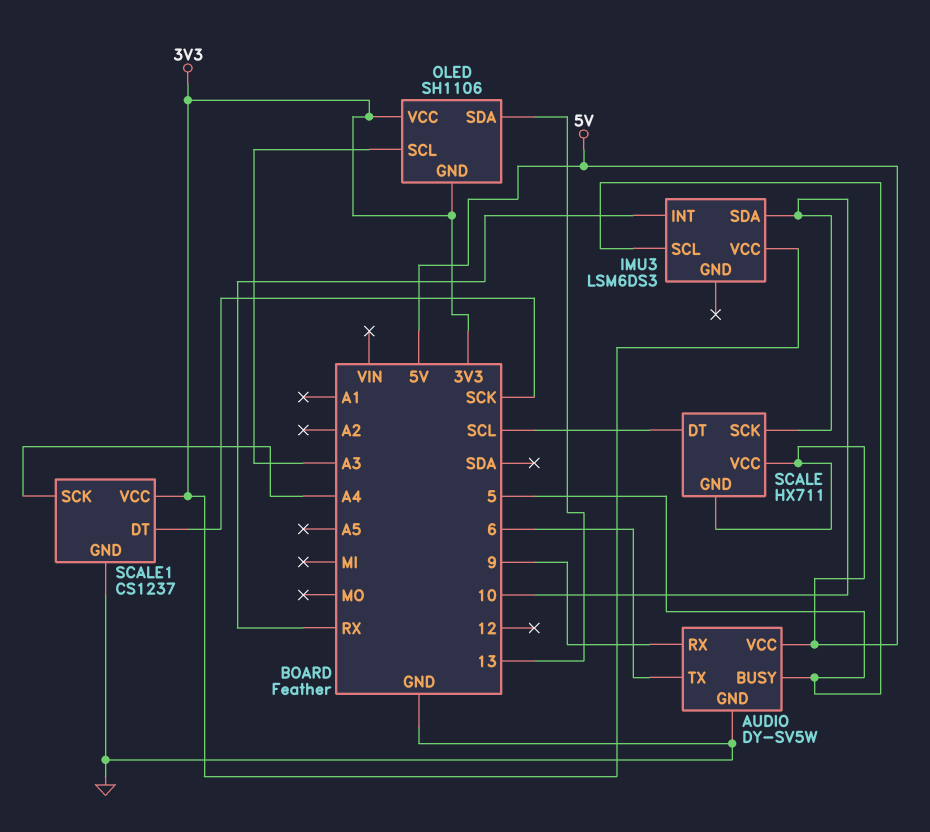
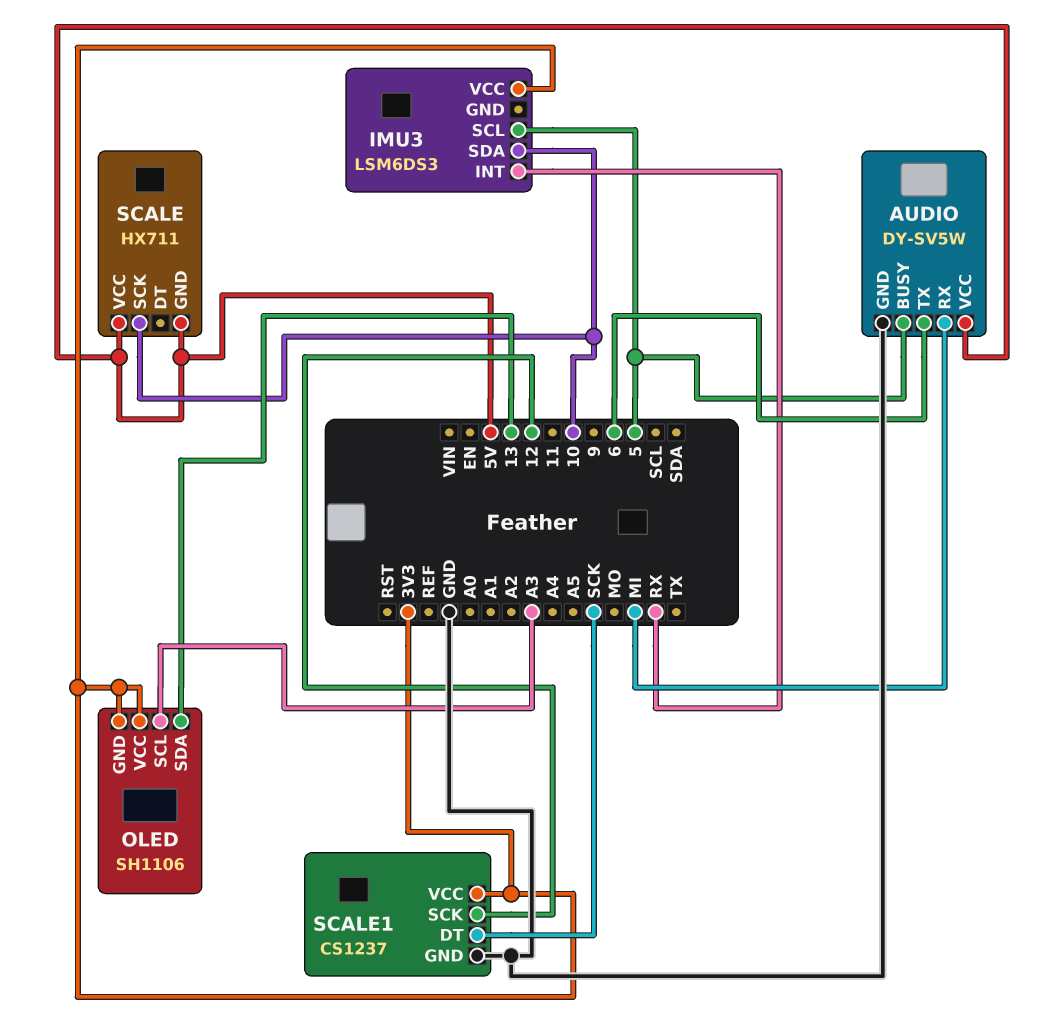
AUDIO pin RX: 9 -> MI
SCALE pin DT: SCL -> none
SCALE1 pin SCK: A4 -> 12

